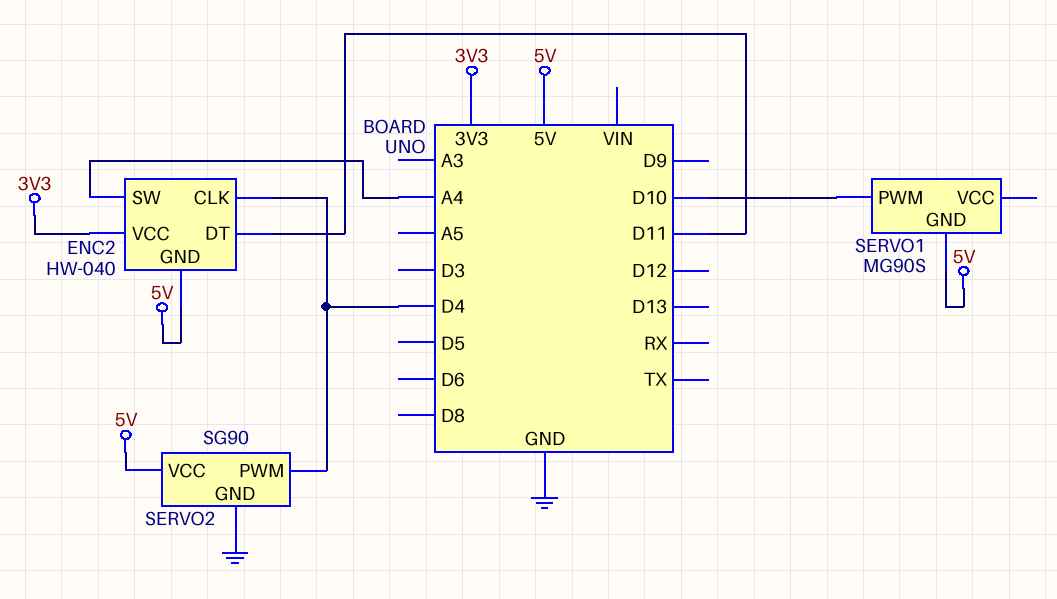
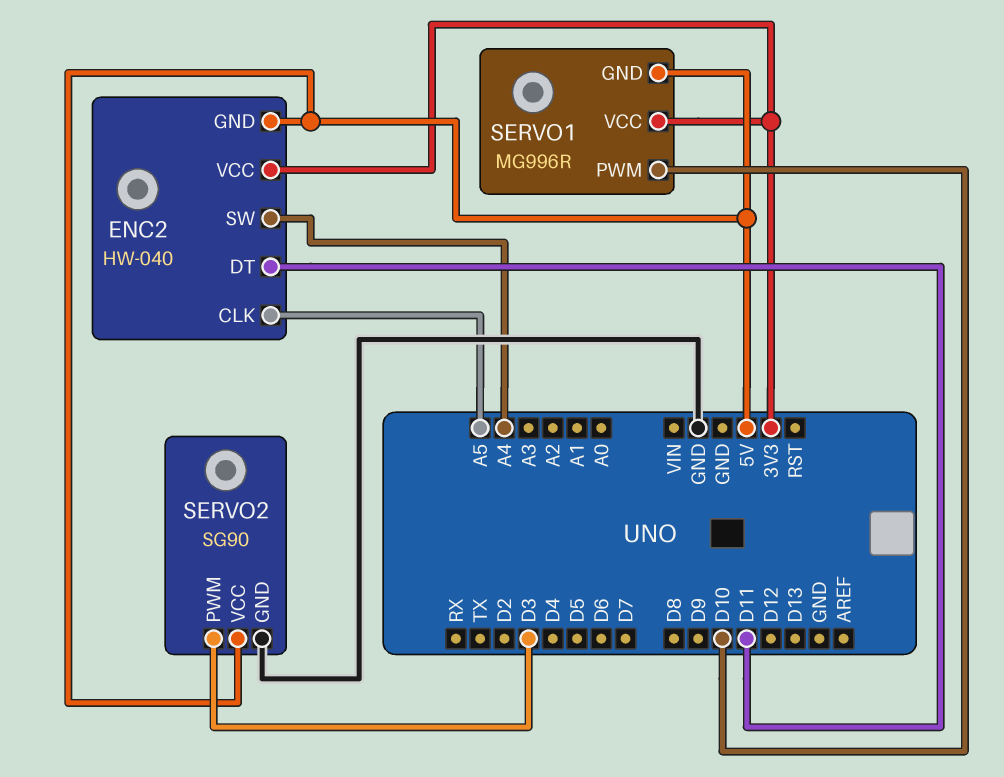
ENC2 pin CLK: D4 -> A5
SERVO1: MG90S -> MG996R
SERVO1 pin VCC: none -> 3V3
SERVO2 pin PWM: D4 -> D3

